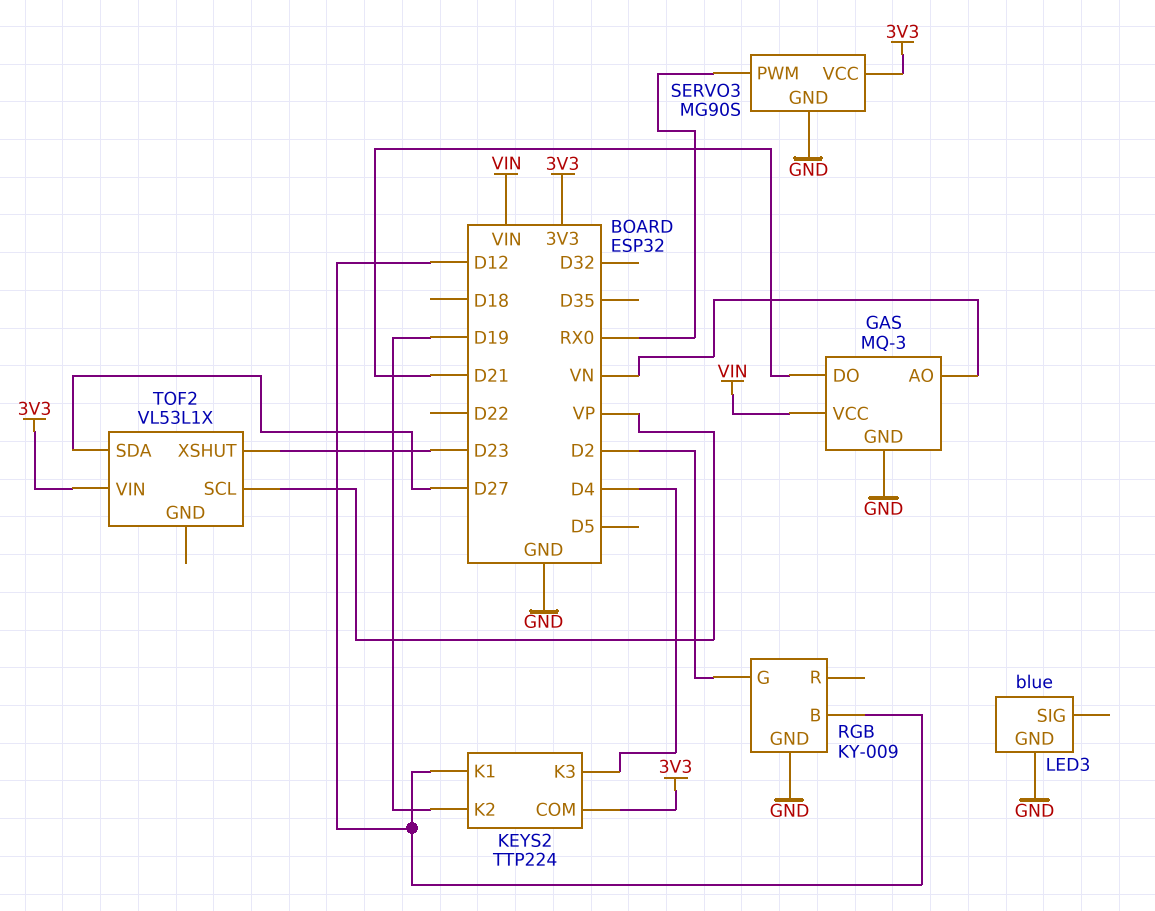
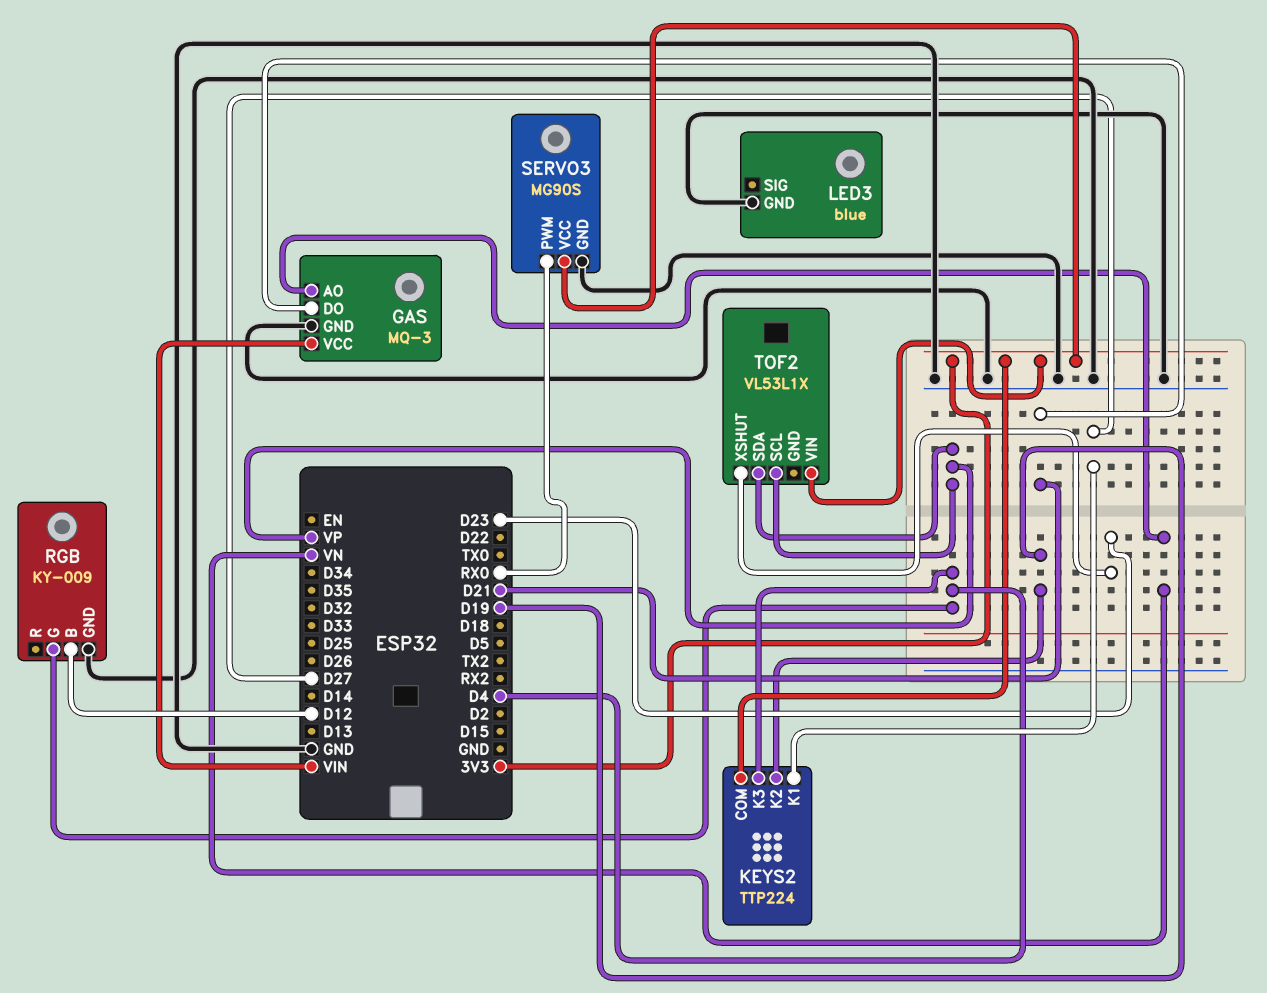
KEYS2 pin K1: D12 -> D27
RGB pin G: D2 -> D4
TOF2 pin SDA: D27 -> VP

